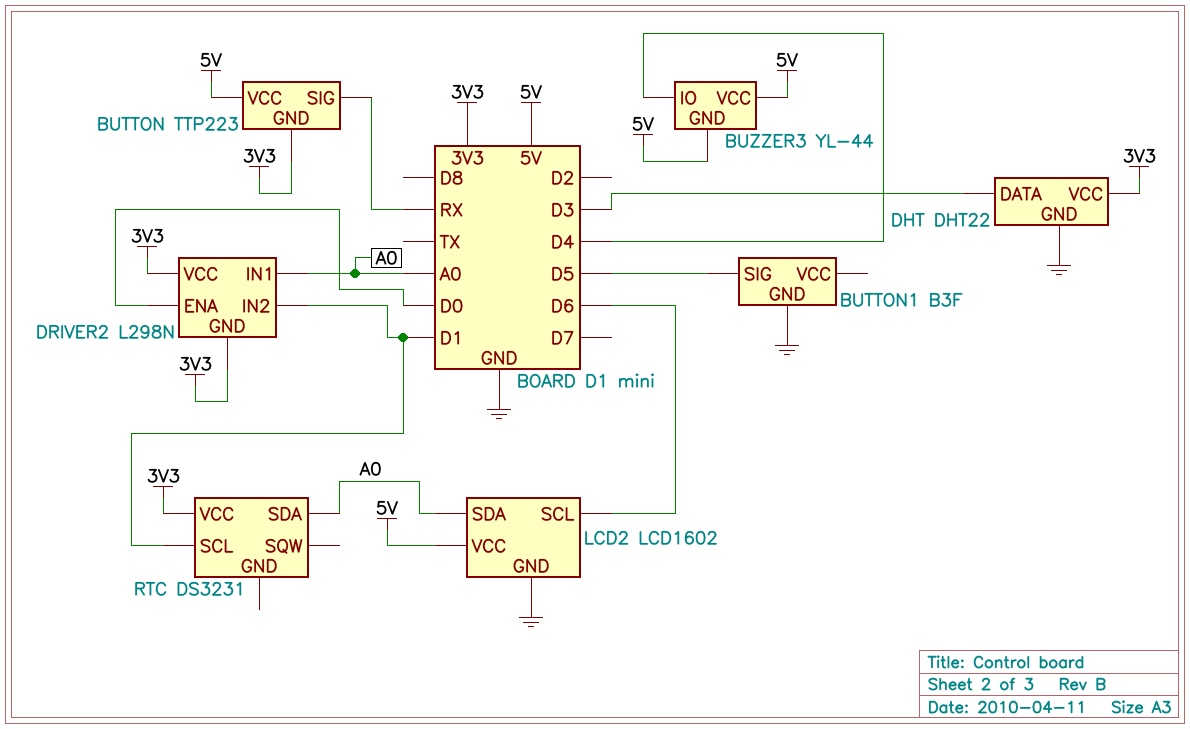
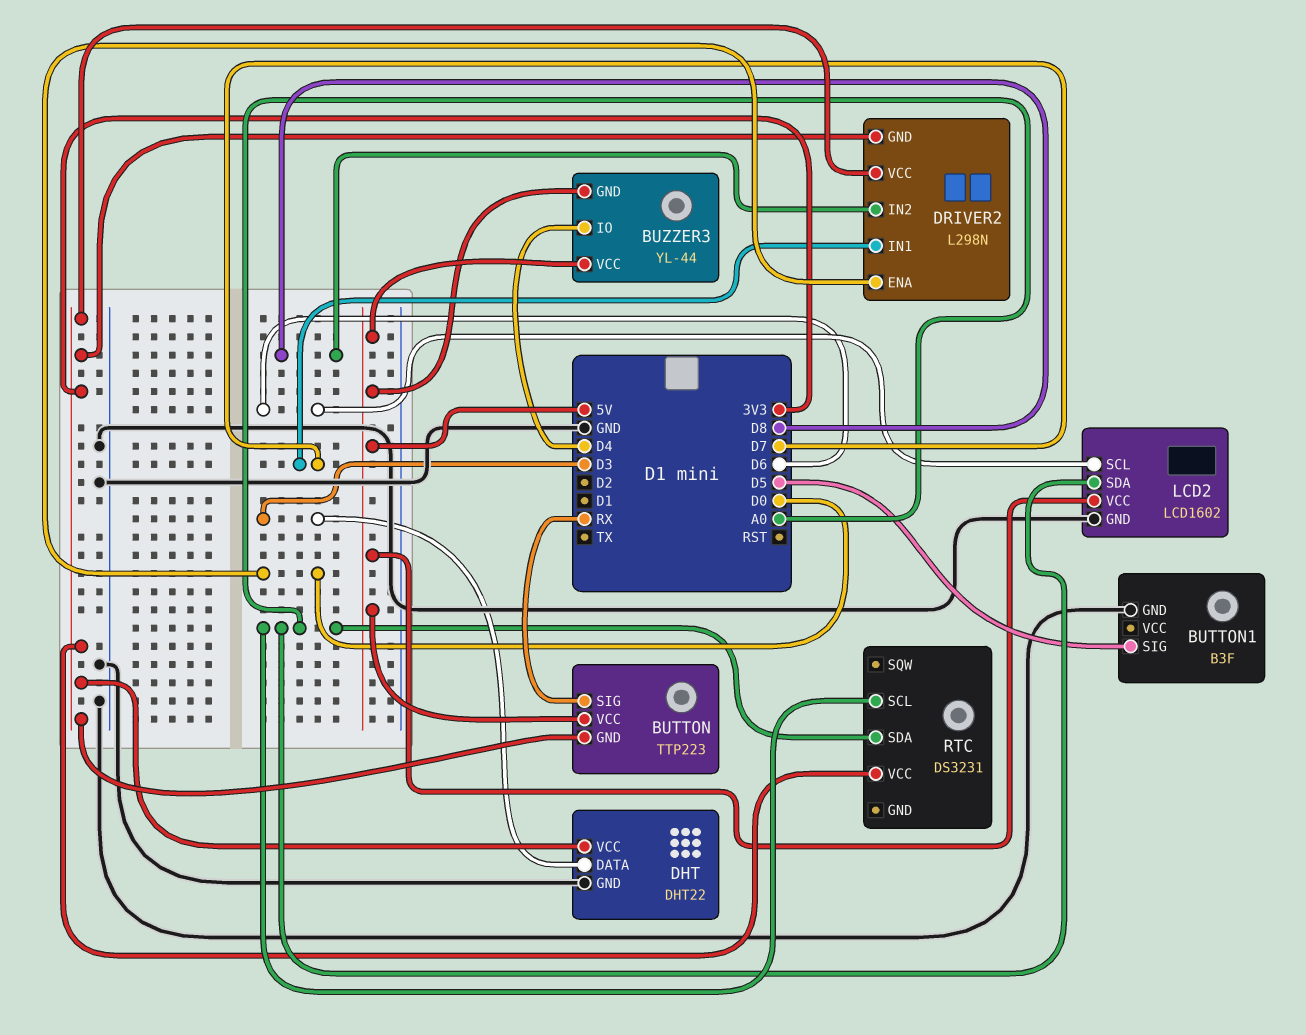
DRIVER2 pin IN1: A0 -> D7
DRIVER2 pin IN2: D1 -> D8
RTC pin SCL: D1 -> A0

